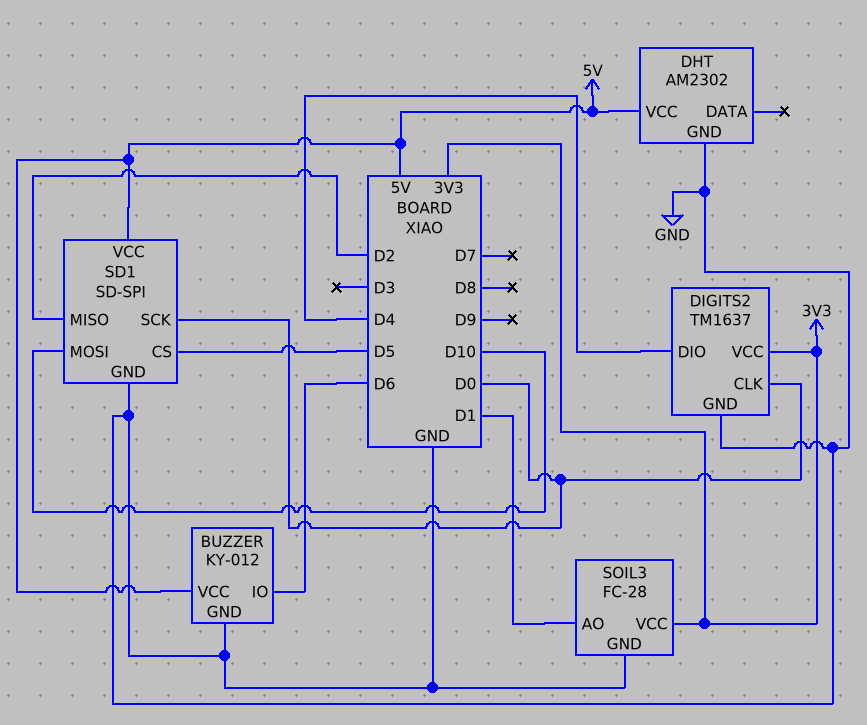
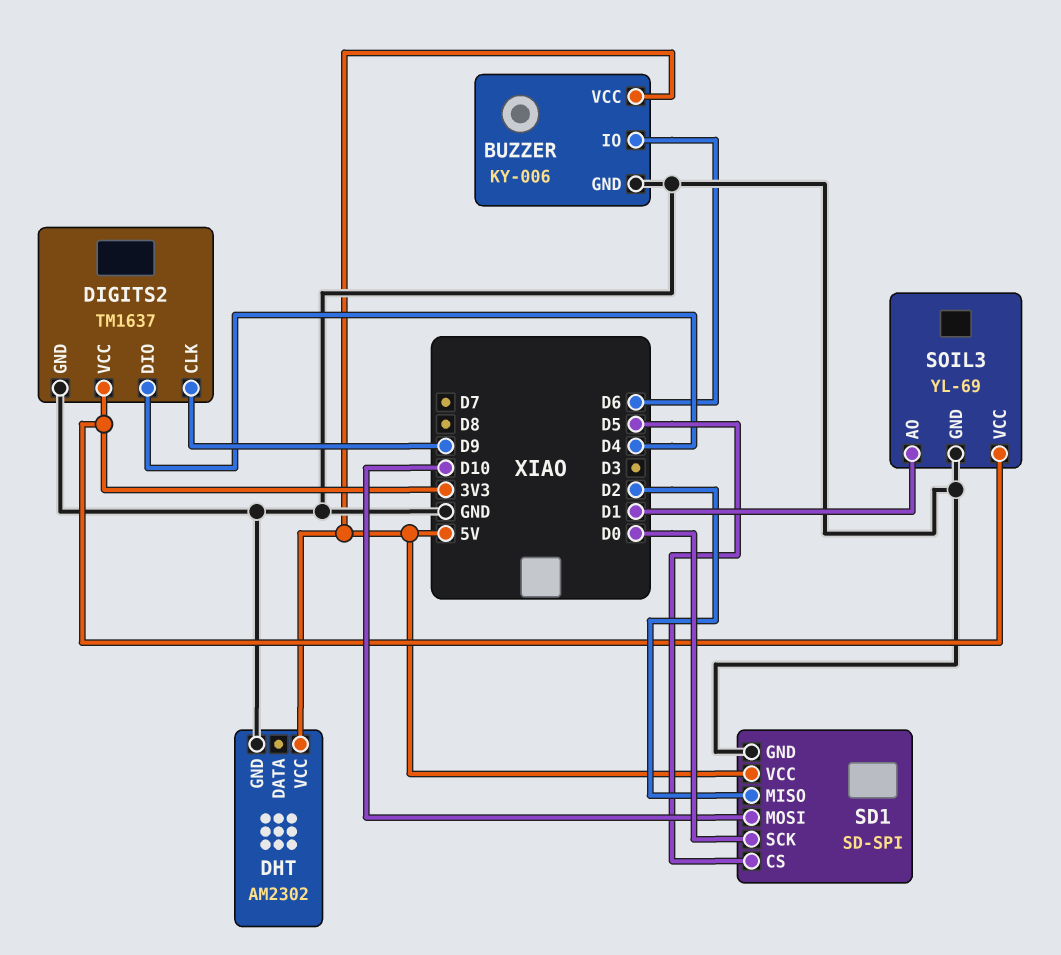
BUZZER: KY-012 -> KY-006
DIGITS2 pin CLK: D0 -> D9
SOIL3: FC-28 -> YL-69

